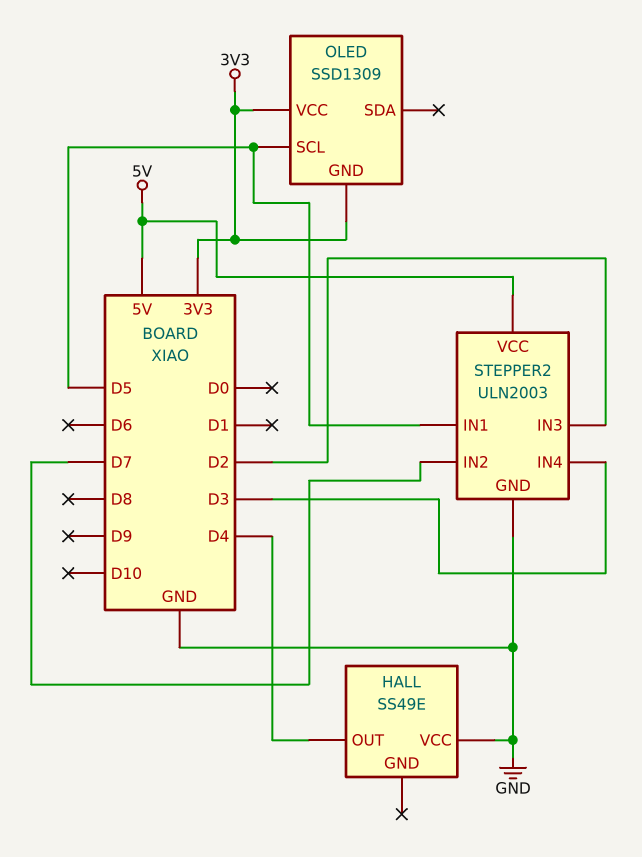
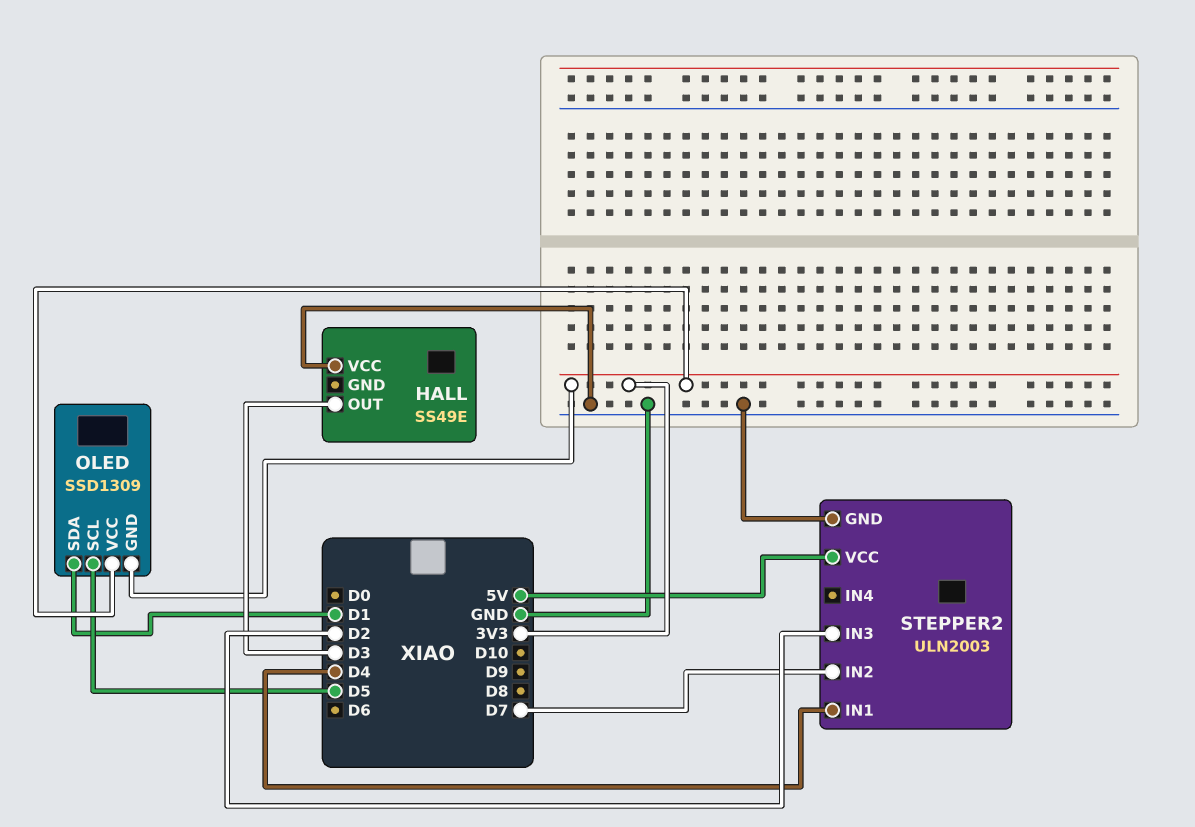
HALL pin OUT: D4 -> D3
OLED pin SDA: none -> D1
STEPPER2 pin IN1: D5 -> D4
STEPPER2 pin IN4: D3 -> none

